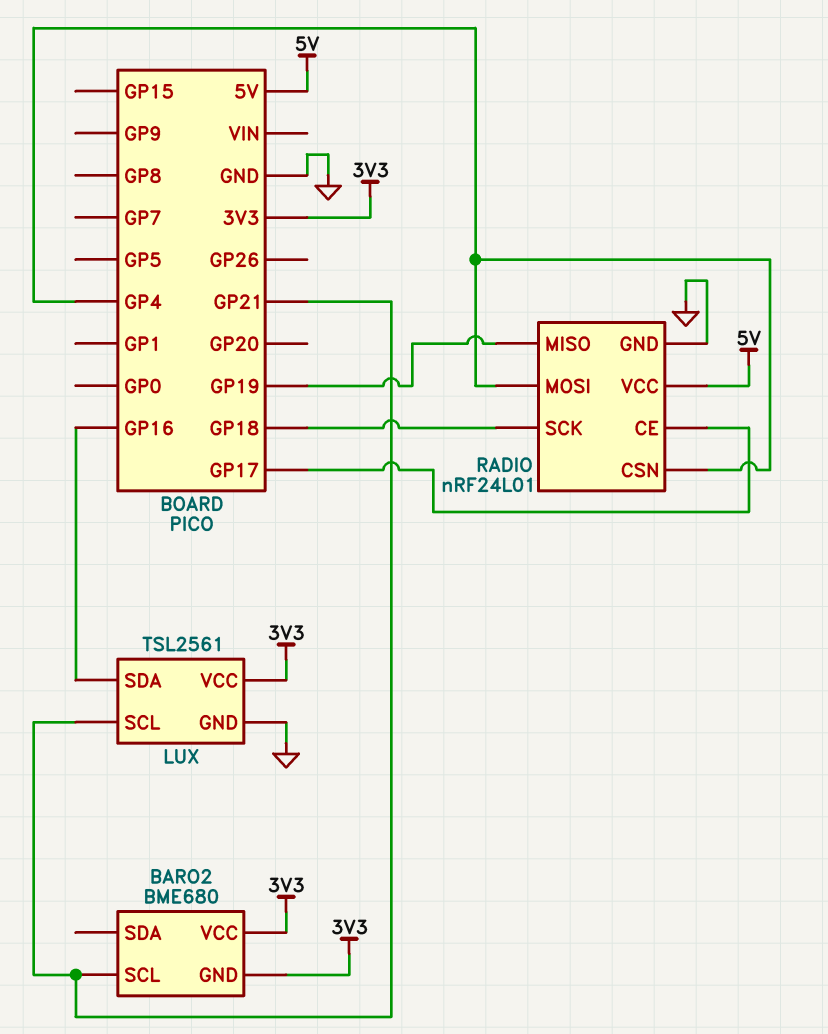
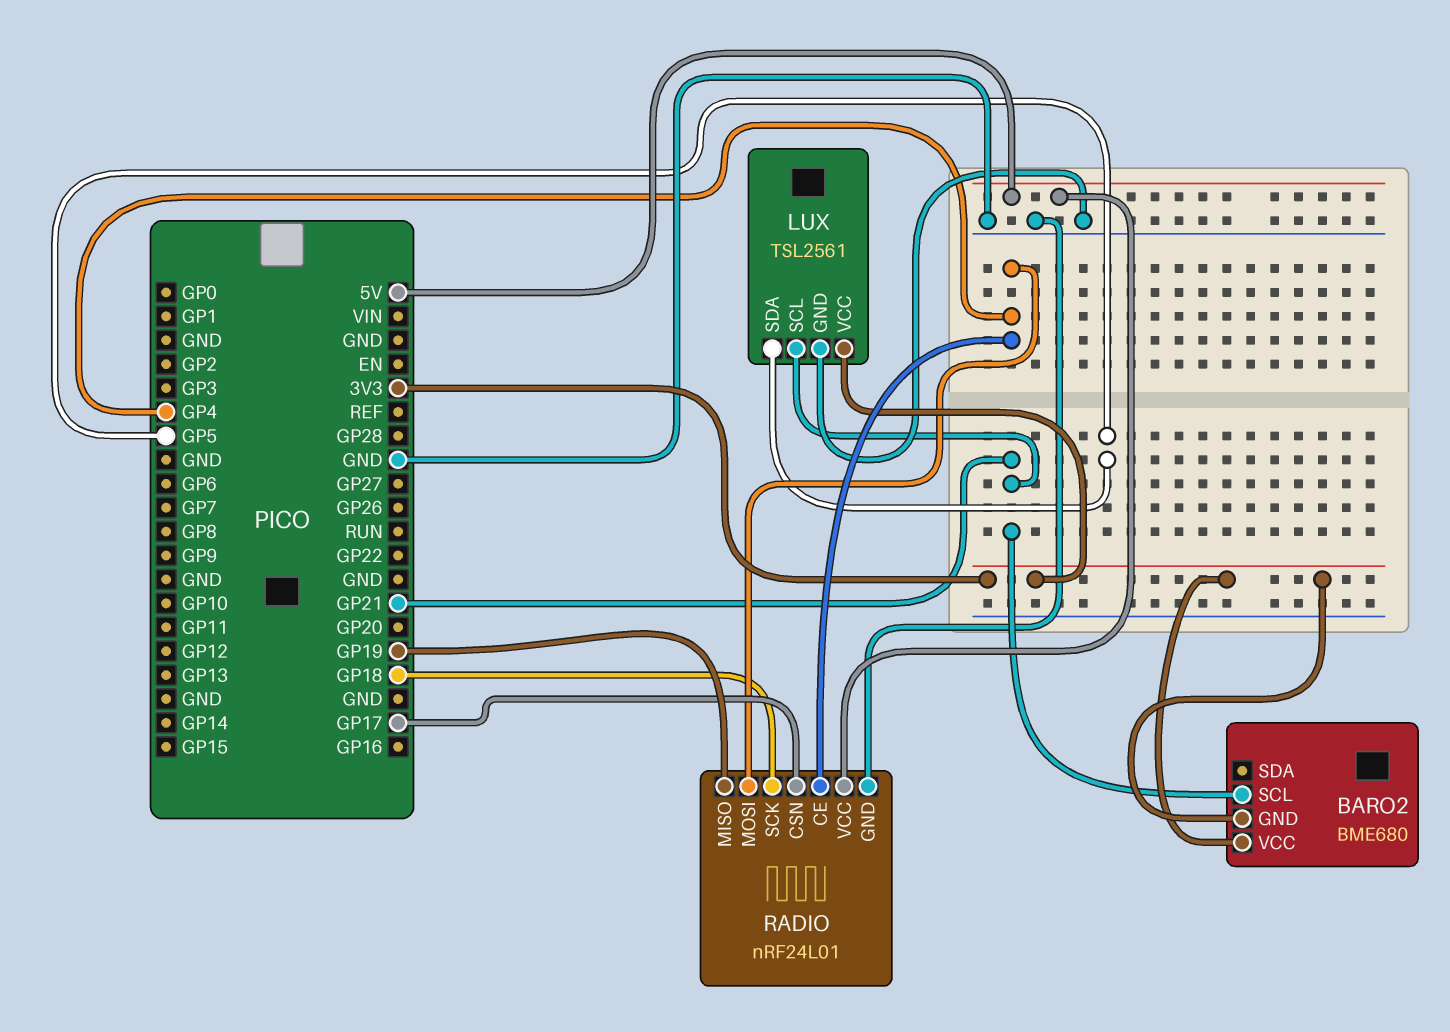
LUX pin SDA: GP16 -> GP5
RADIO pin CE: GP17 -> GP4
RADIO pin CSN: GP4 -> GP17

